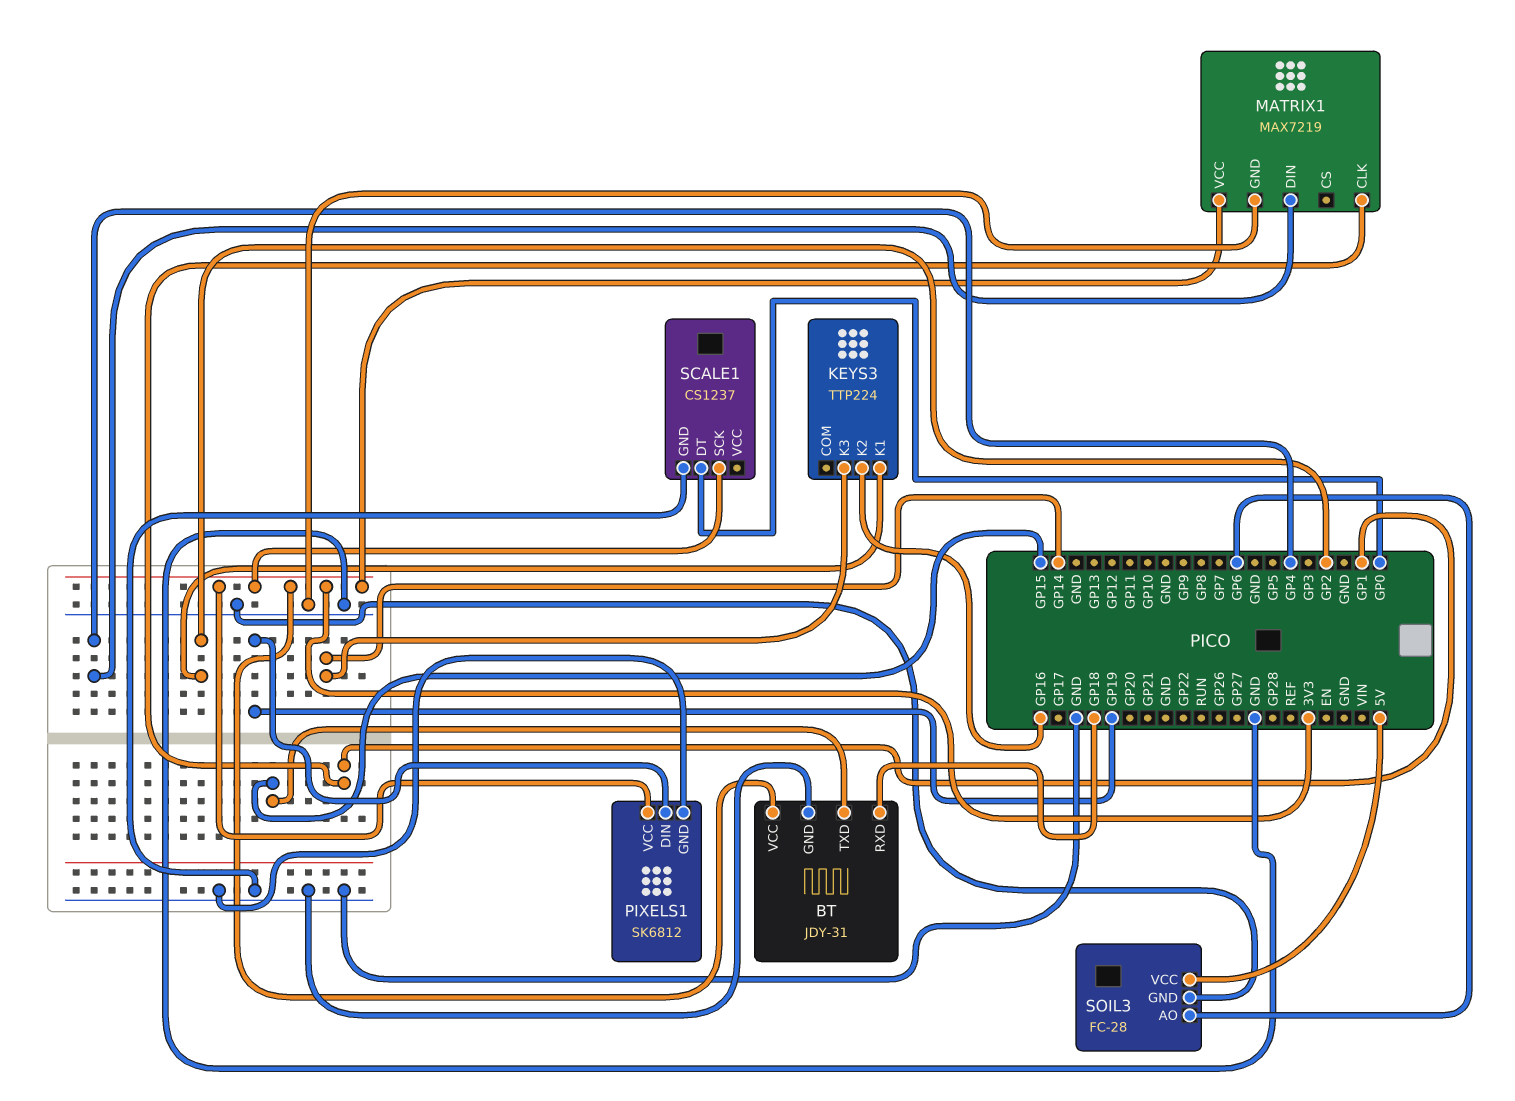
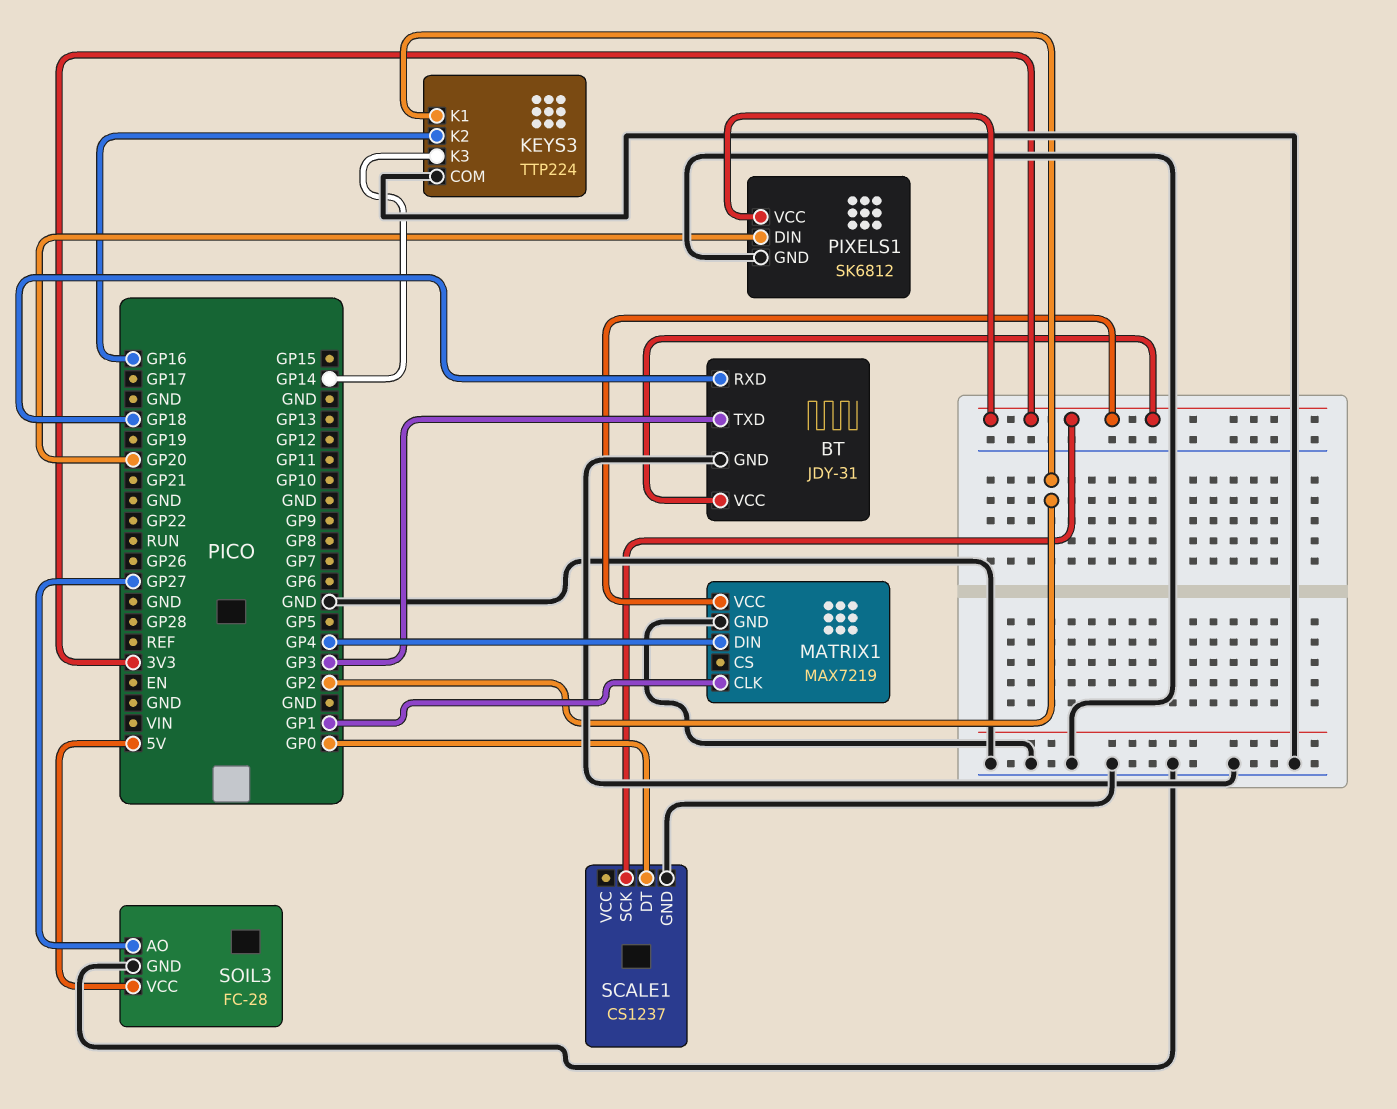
BT pin TXD: GP15 -> GP3
KEYS3 pin COM: none -> GND
PIXELS1 pin DIN: GP19 -> GP20
SOIL3 pin AO: GP6 -> GP27

